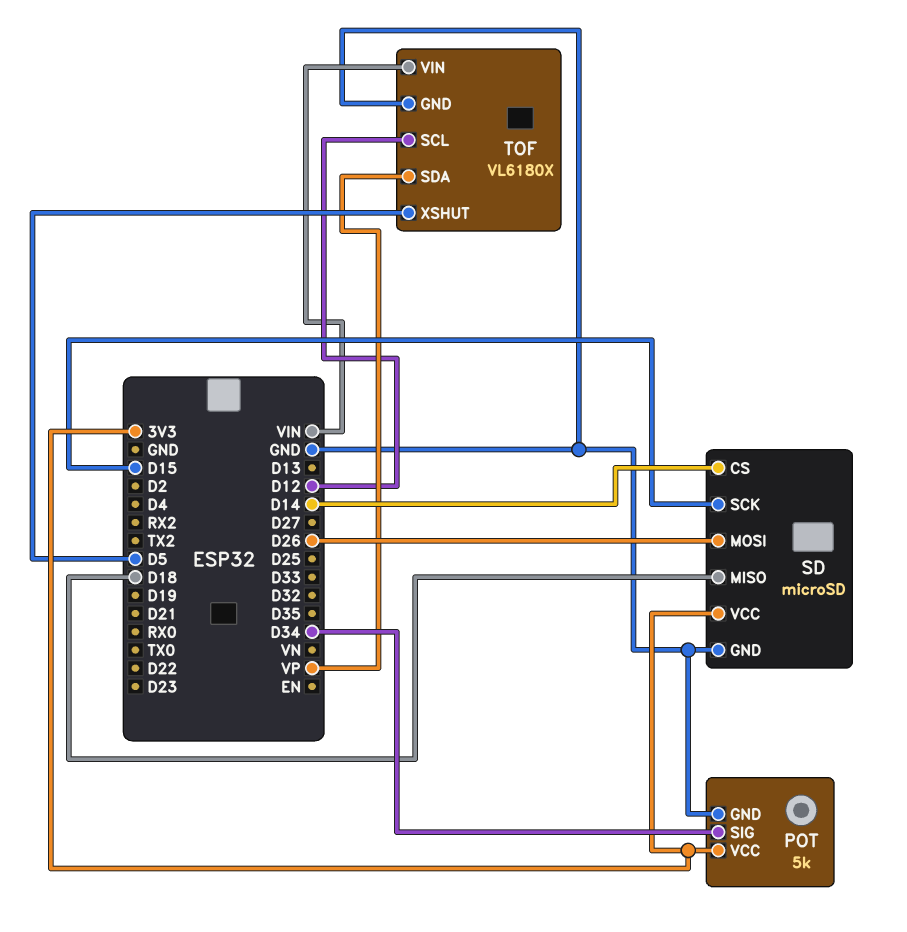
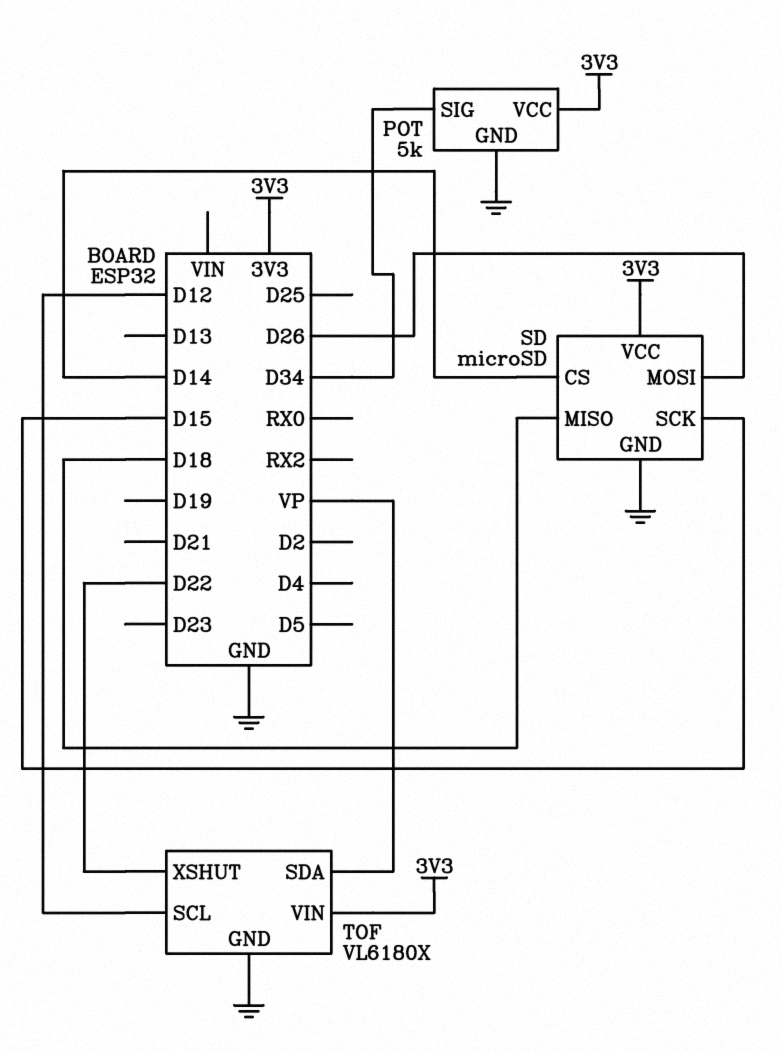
TOF pin VIN: VIN -> 3V3
TOF pin XSHUT: D5 -> D22

